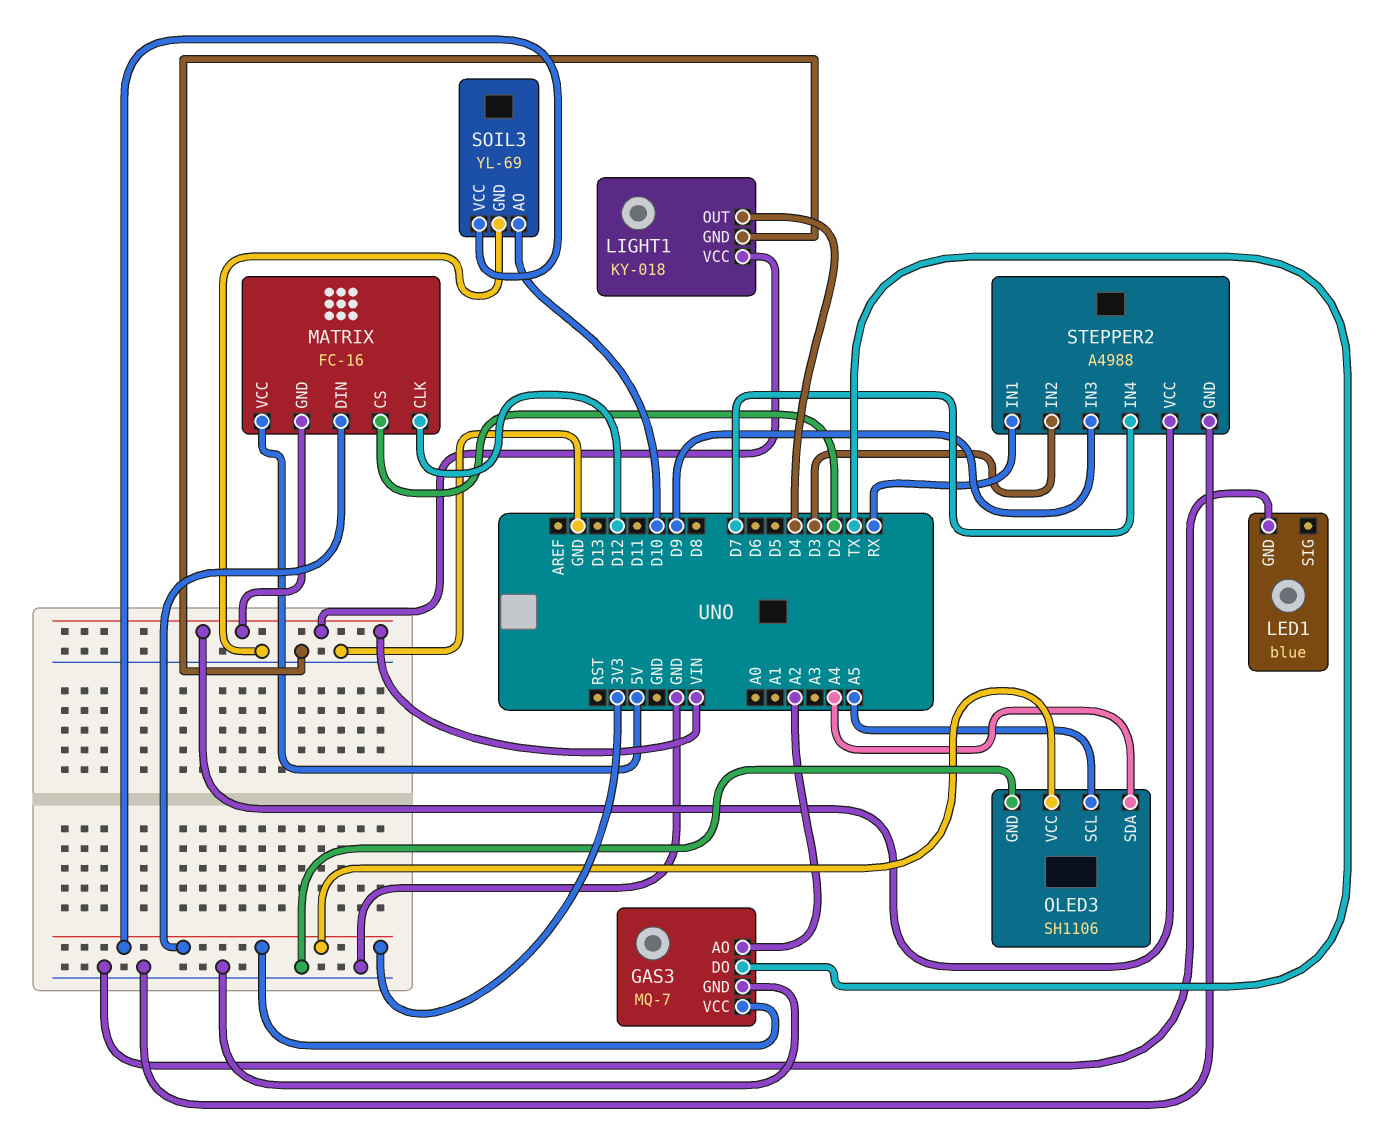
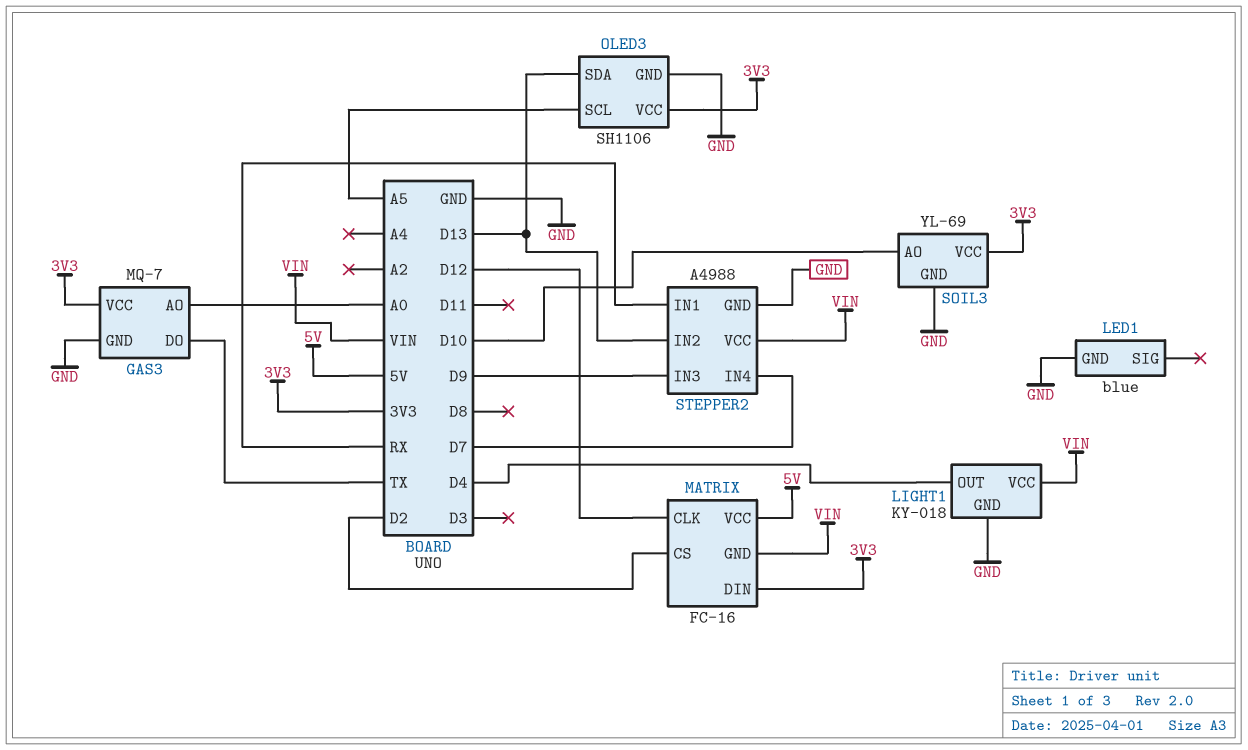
GAS3 pin AO: A2 -> A0
OLED3 pin SDA: A4 -> D13
STEPPER2 pin IN2: D3 -> D13

